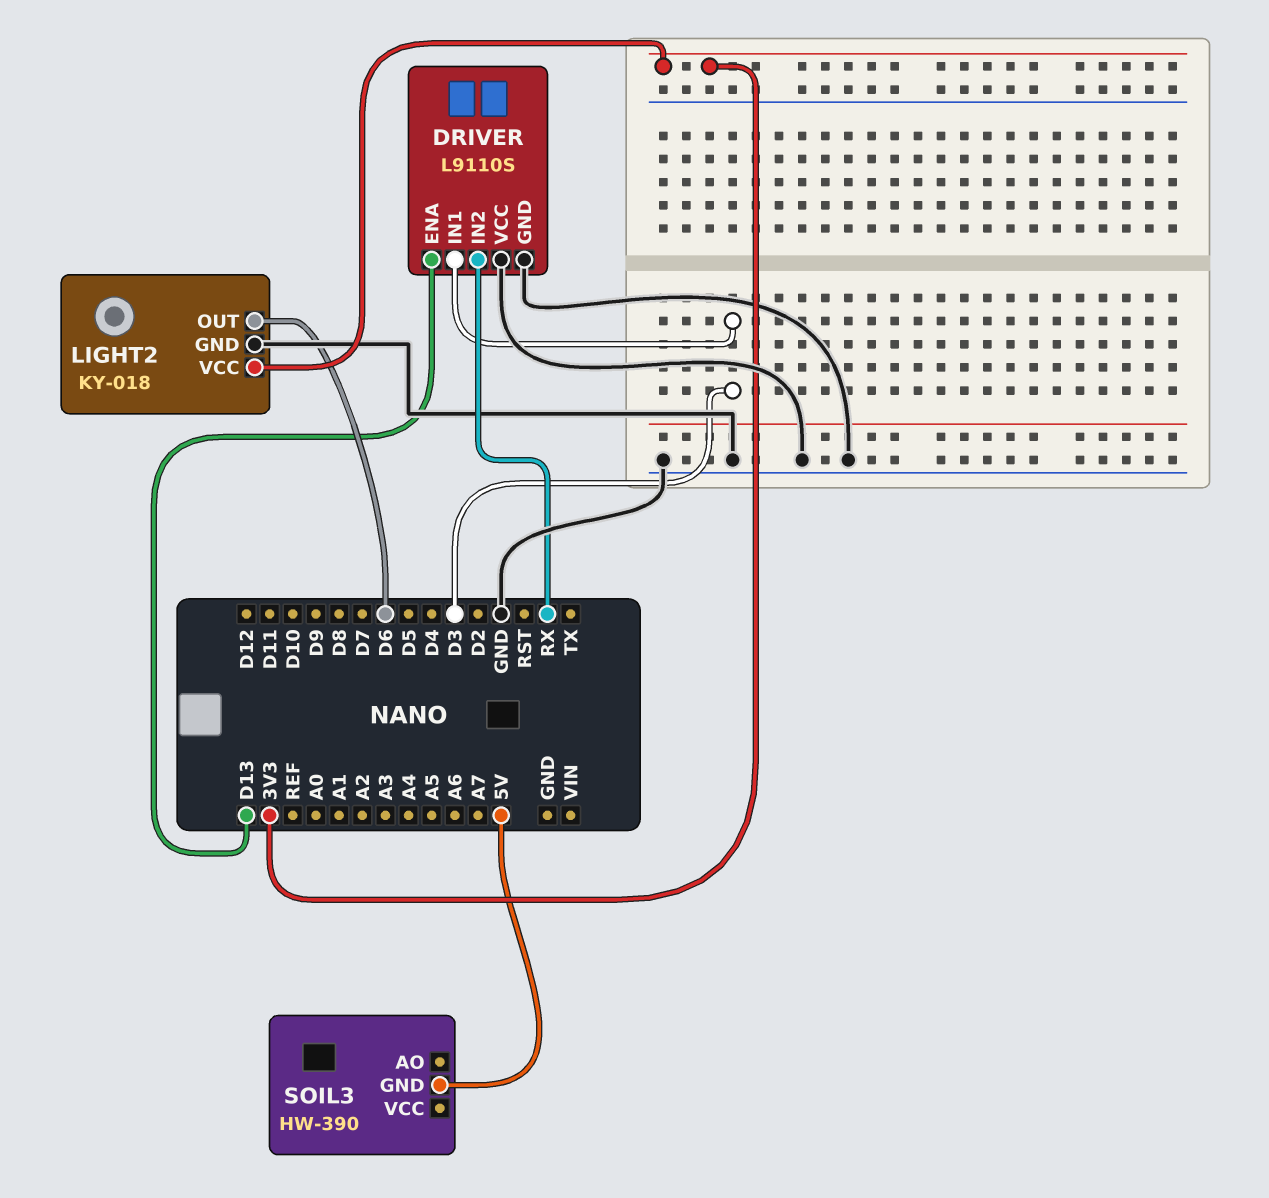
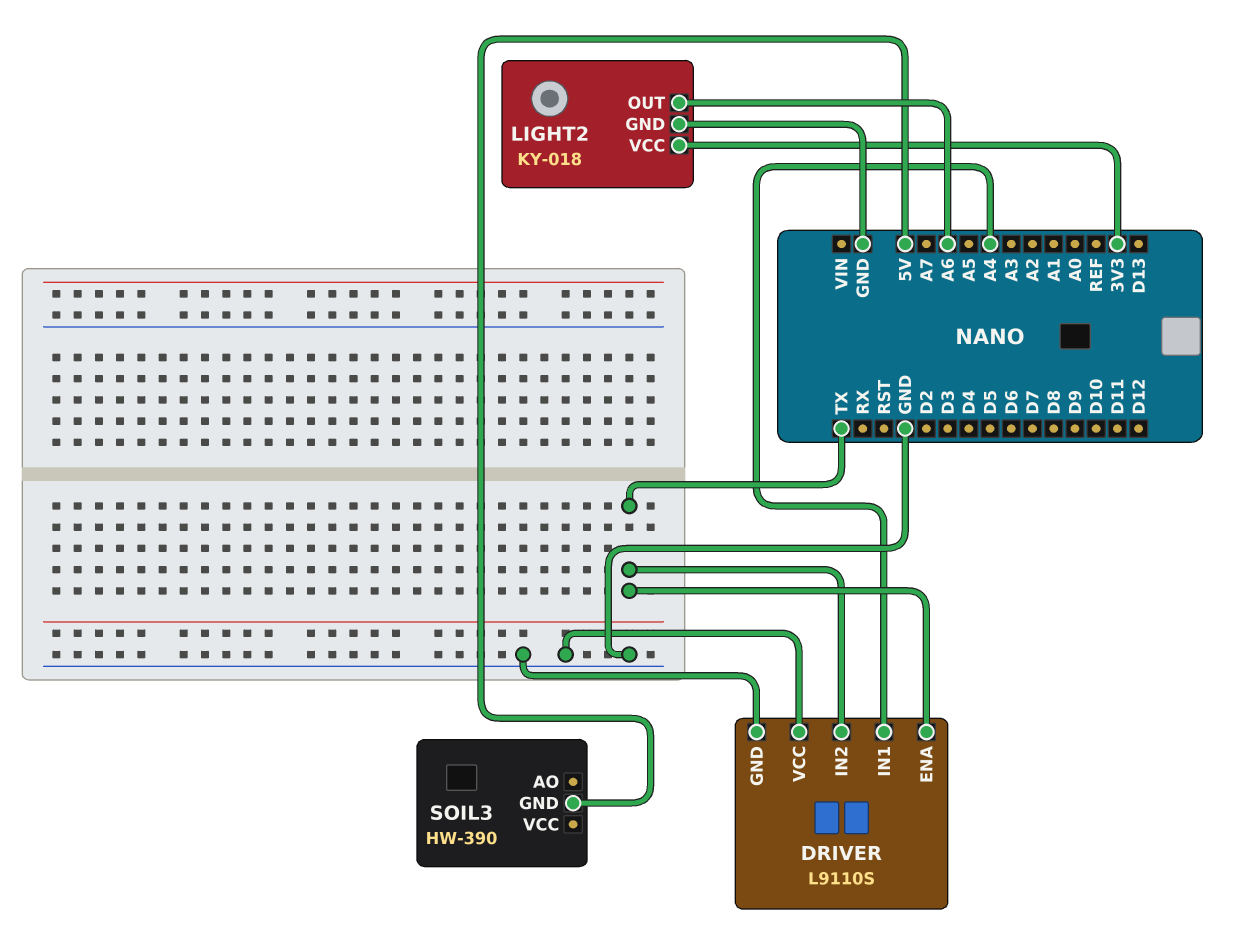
DRIVER pin ENA: D13 -> TX
DRIVER pin IN1: D3 -> A4
DRIVER pin IN2: RX -> TX
LIGHT2 pin OUT: D6 -> A6

